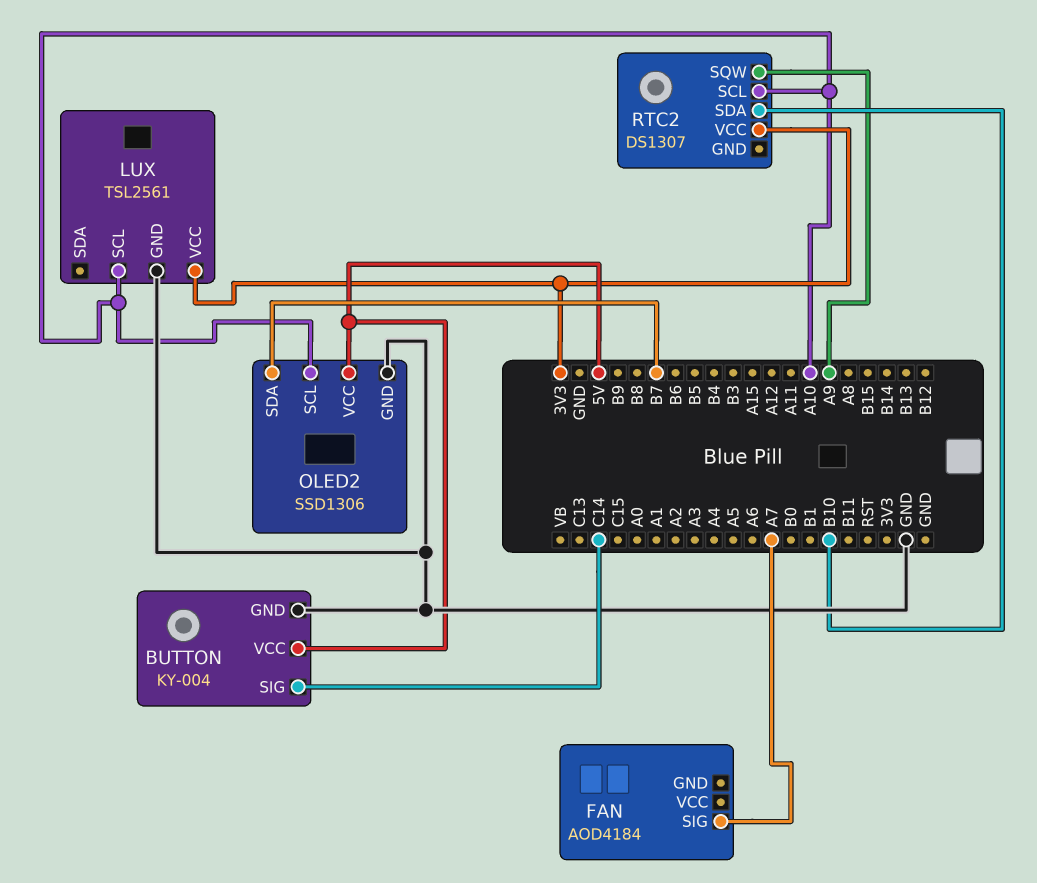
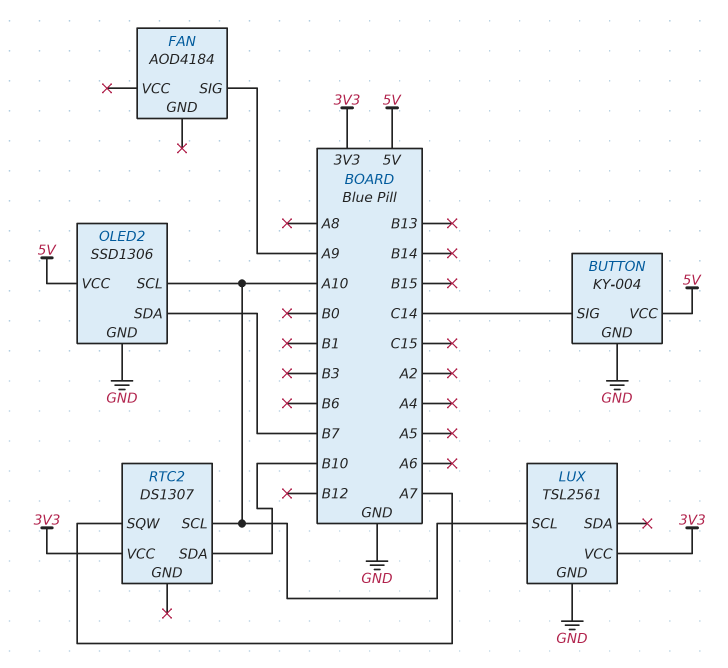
FAN pin SIG: A7 -> A9
RTC2 pin SQW: A9 -> A7

